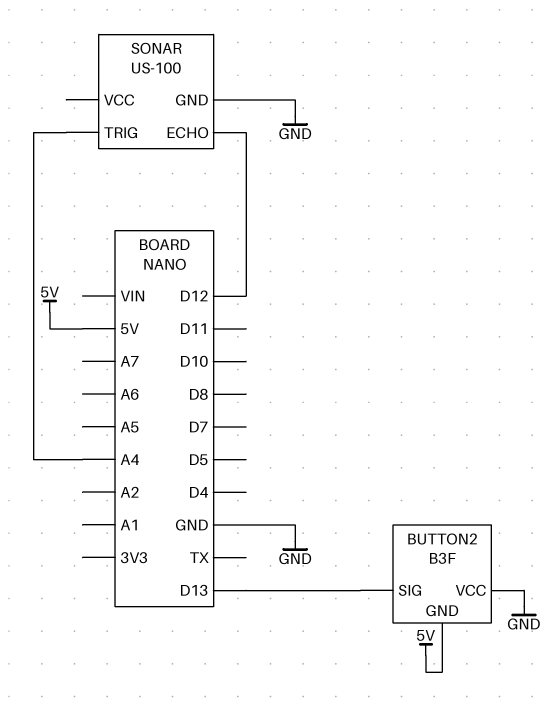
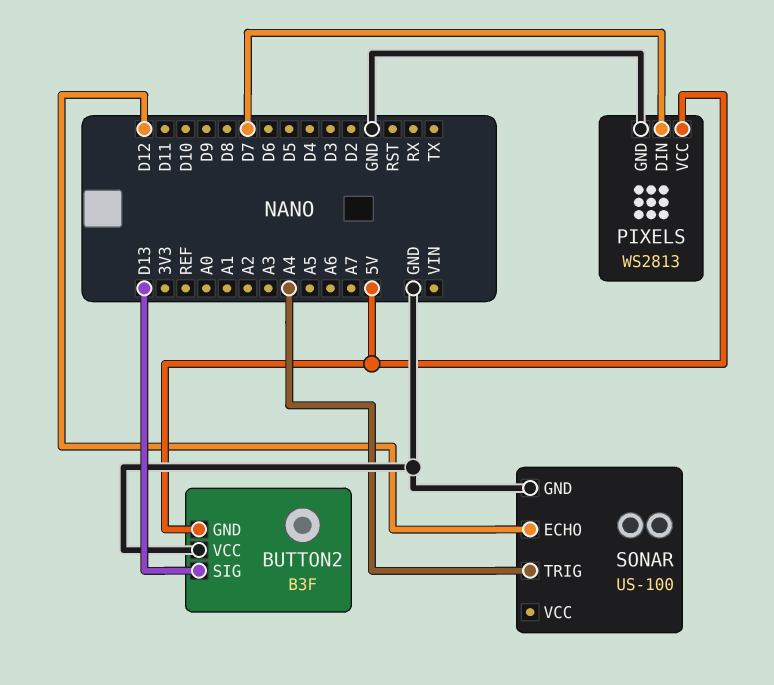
PIXELS: none -> WS2813
PIXELS pin DIN: none -> D7
PIXELS pin GND: none -> GND
PIXELS pin VCC: none -> 5V

